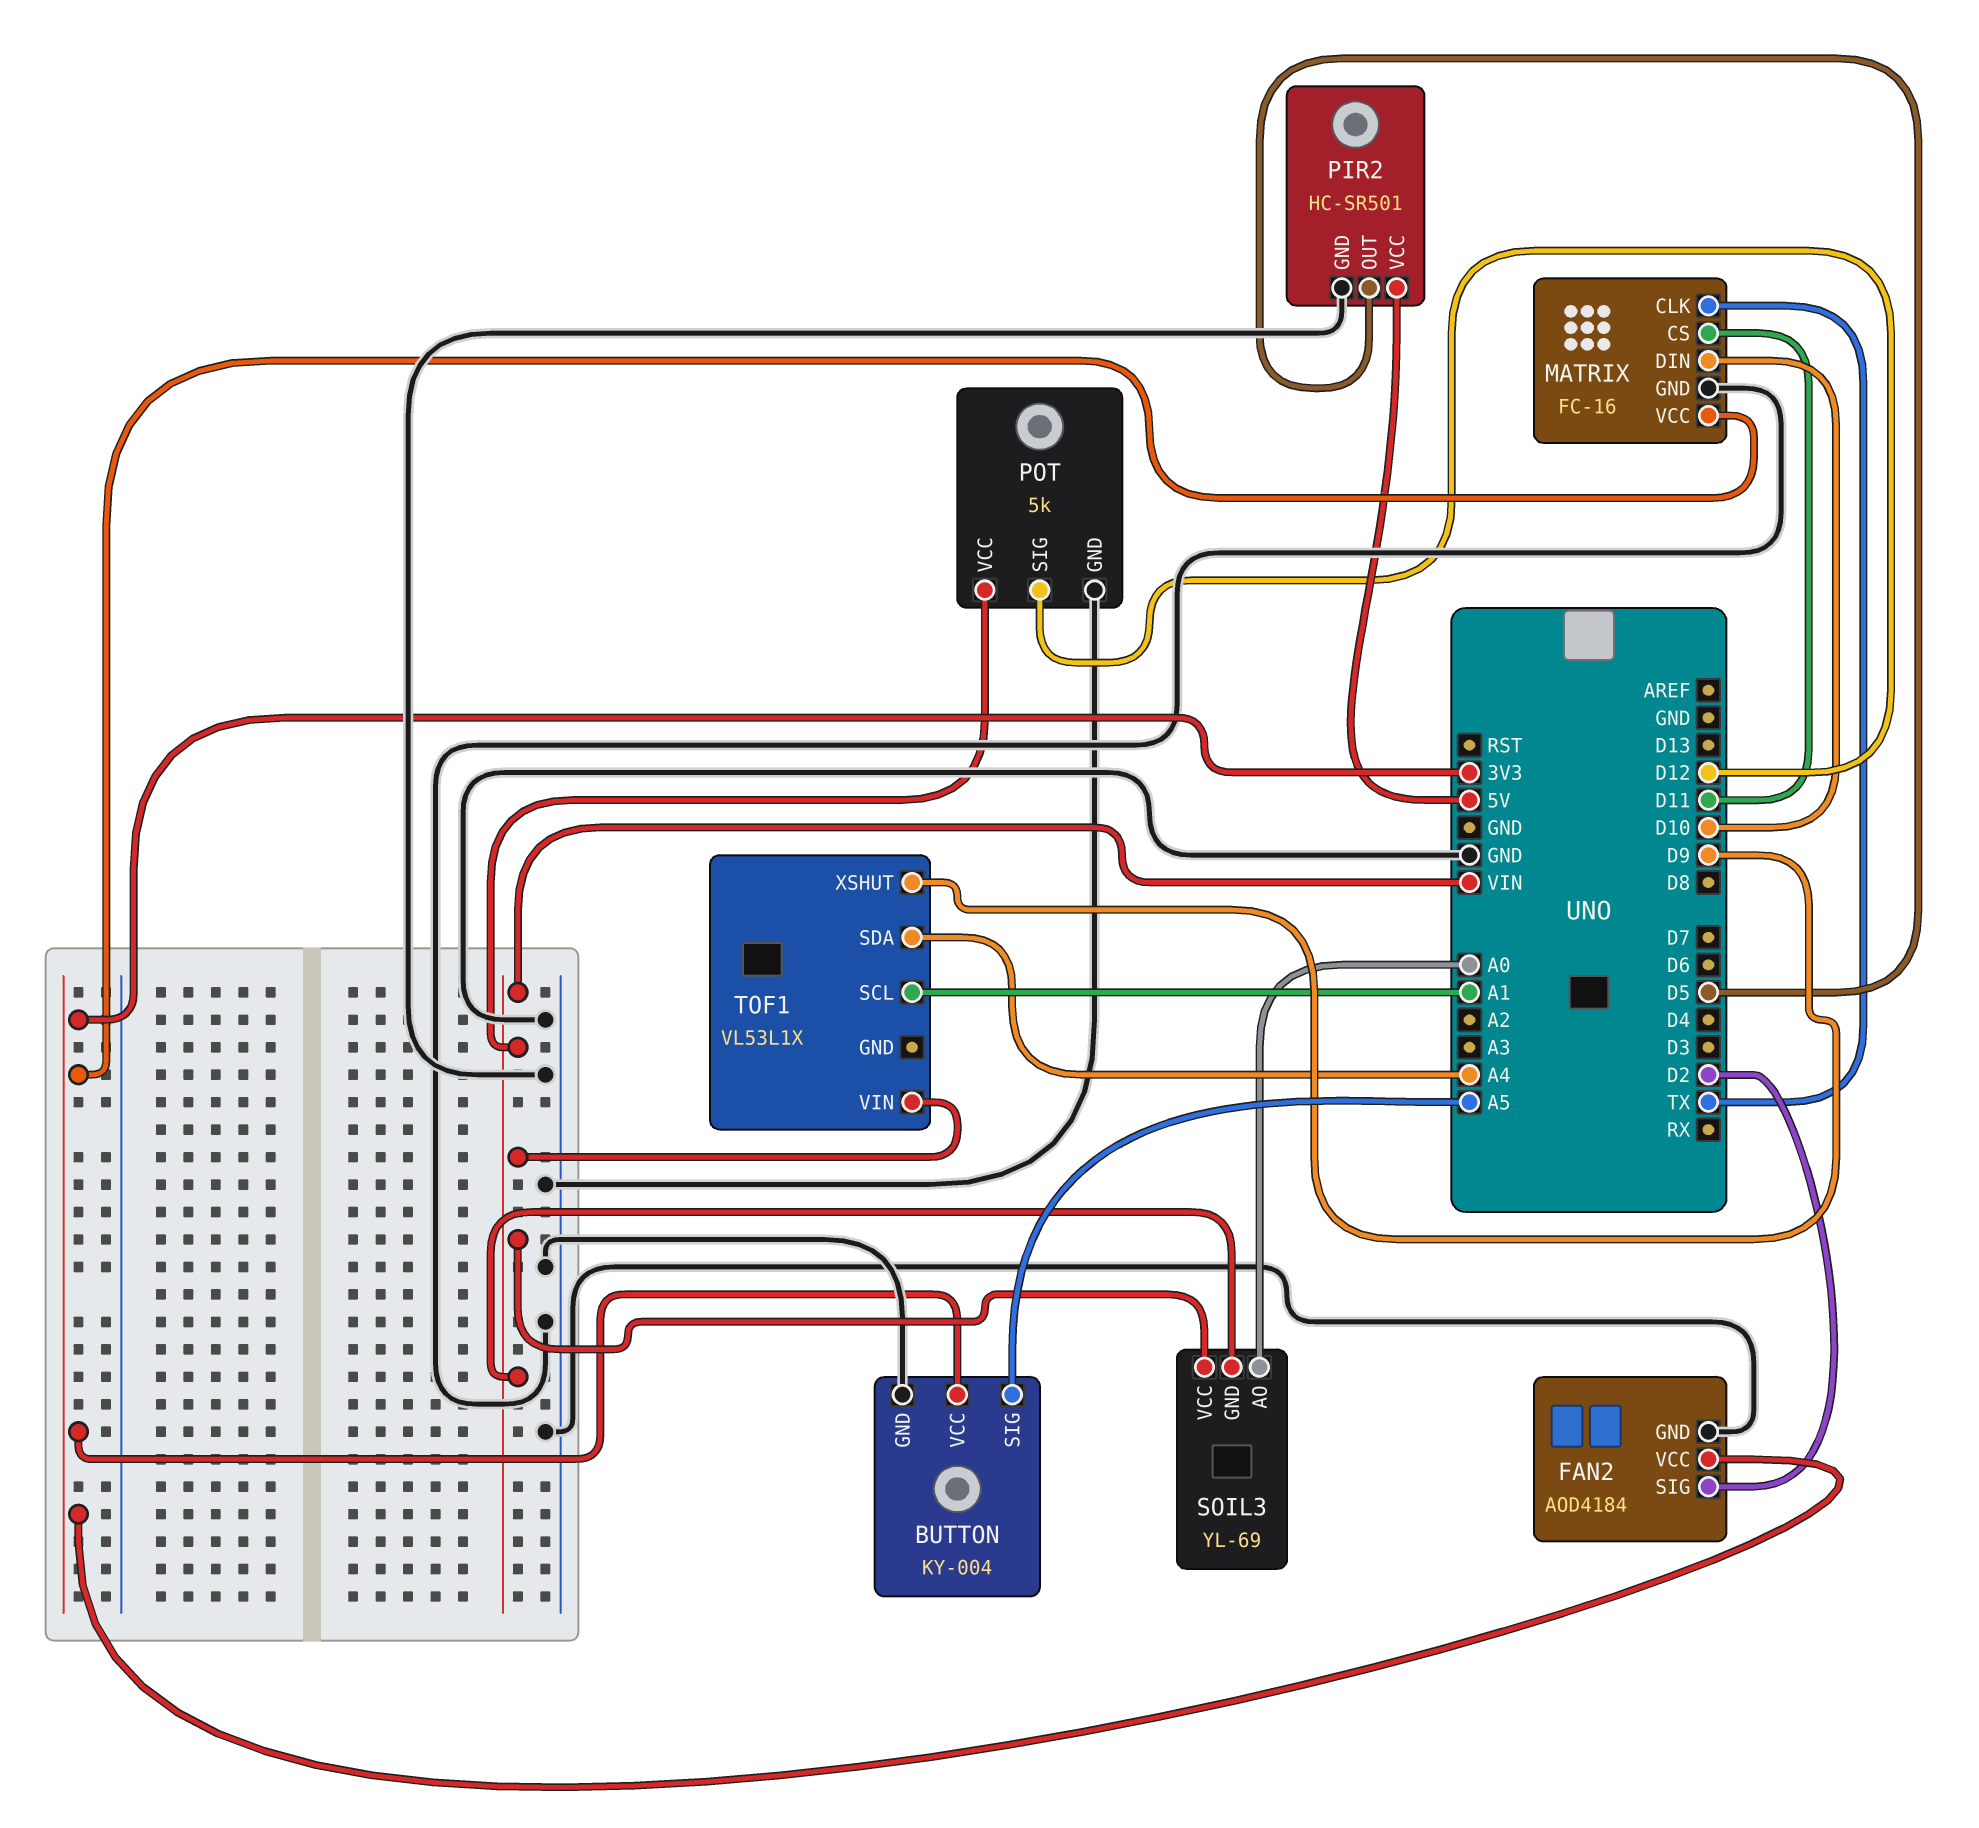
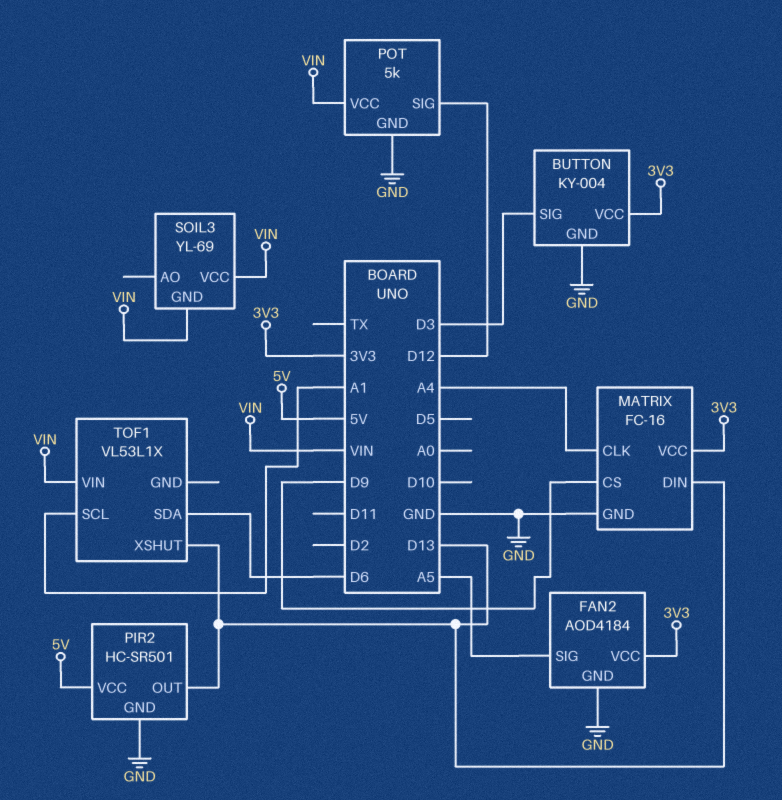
BUTTON pin SIG: A5 -> D3
FAN2 pin SIG: D2 -> A5
MATRIX pin CLK: TX -> A4
MATRIX pin CS: D11 -> D9
MATRIX pin DIN: D10 -> D13
PIR2 pin OUT: D5 -> D13
SOIL3 pin AO: A0 -> none
TOF1 pin SDA: A4 -> D6
TOF1 pin XSHUT: D9 -> D13

